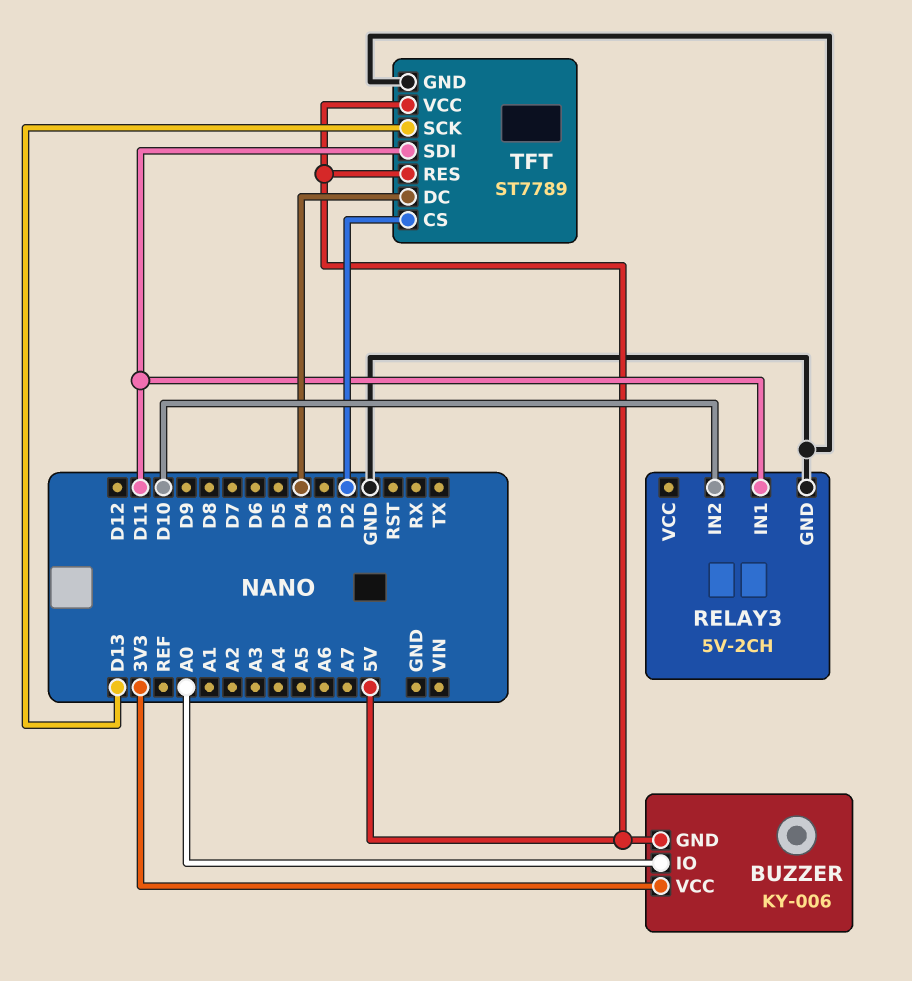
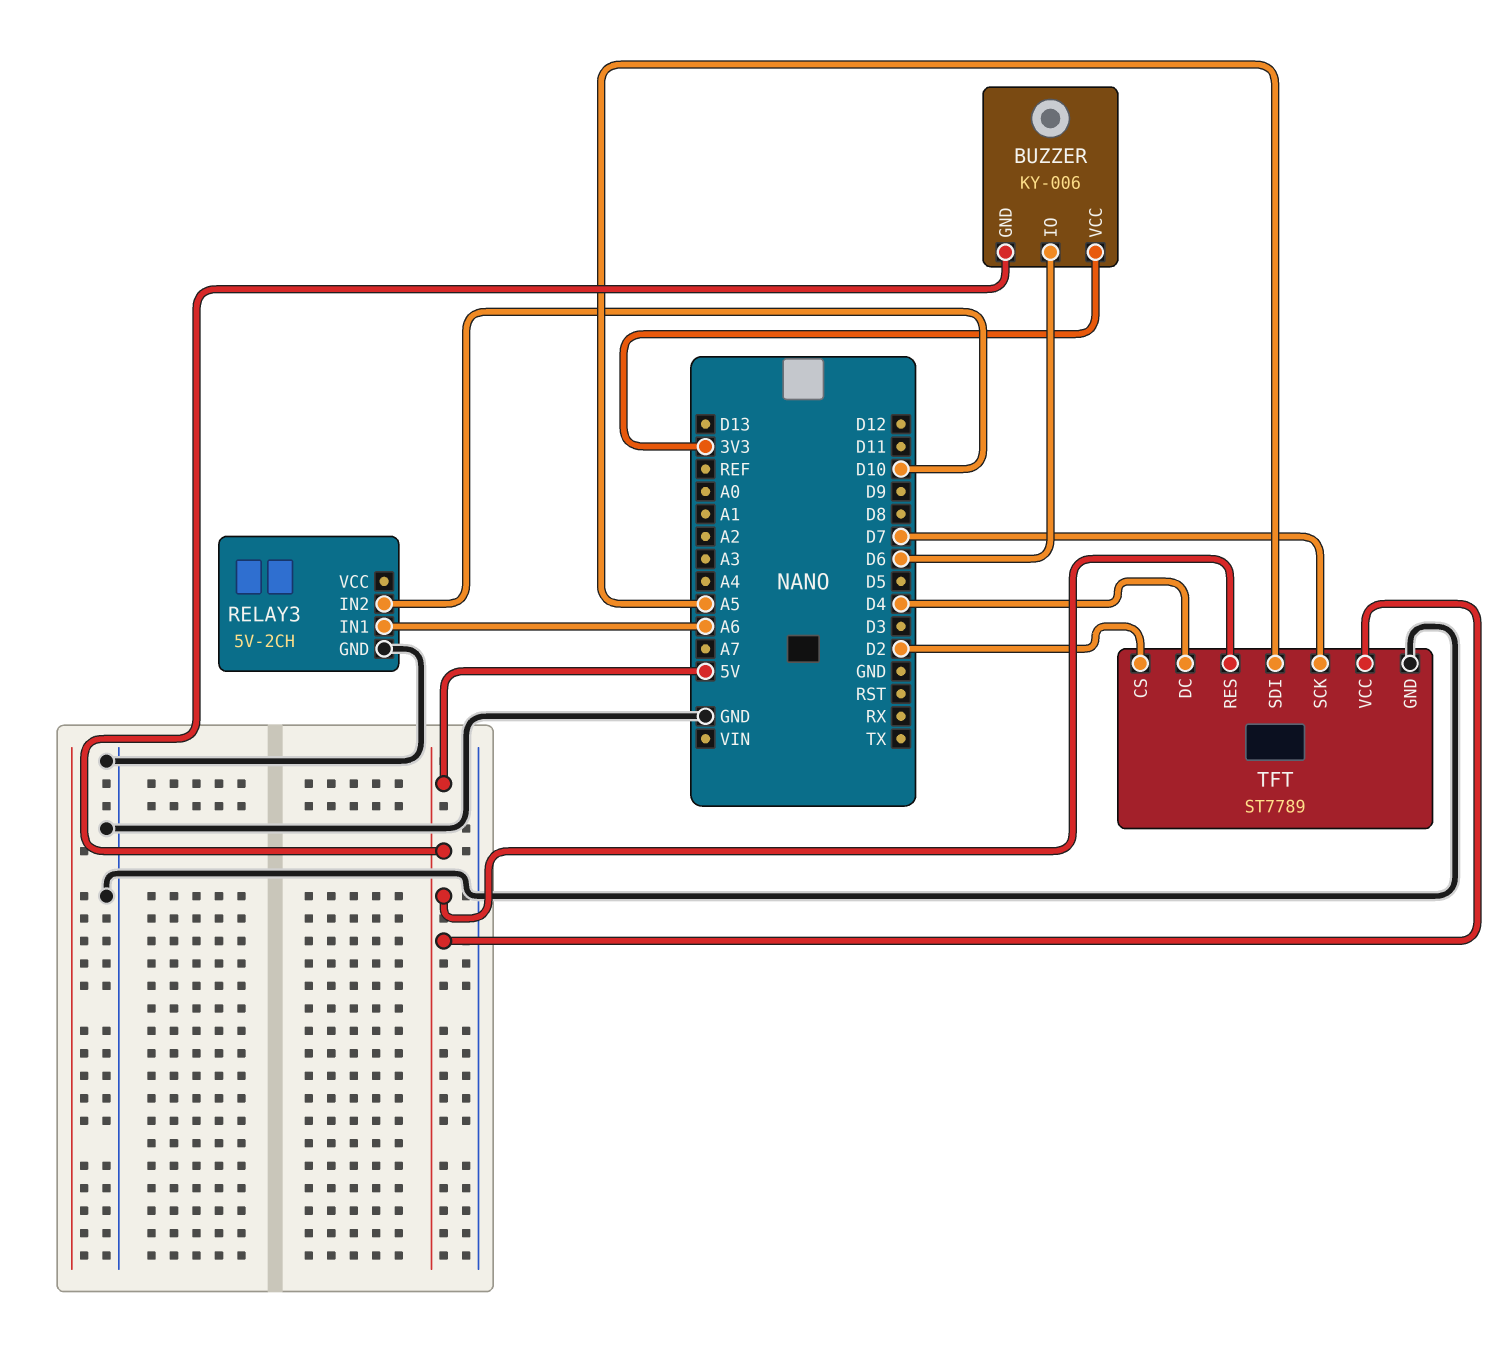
BUZZER pin IO: A0 -> D6
RELAY3 pin IN1: D11 -> A6
TFT pin SCK: D13 -> D7
TFT pin SDI: D11 -> A5

